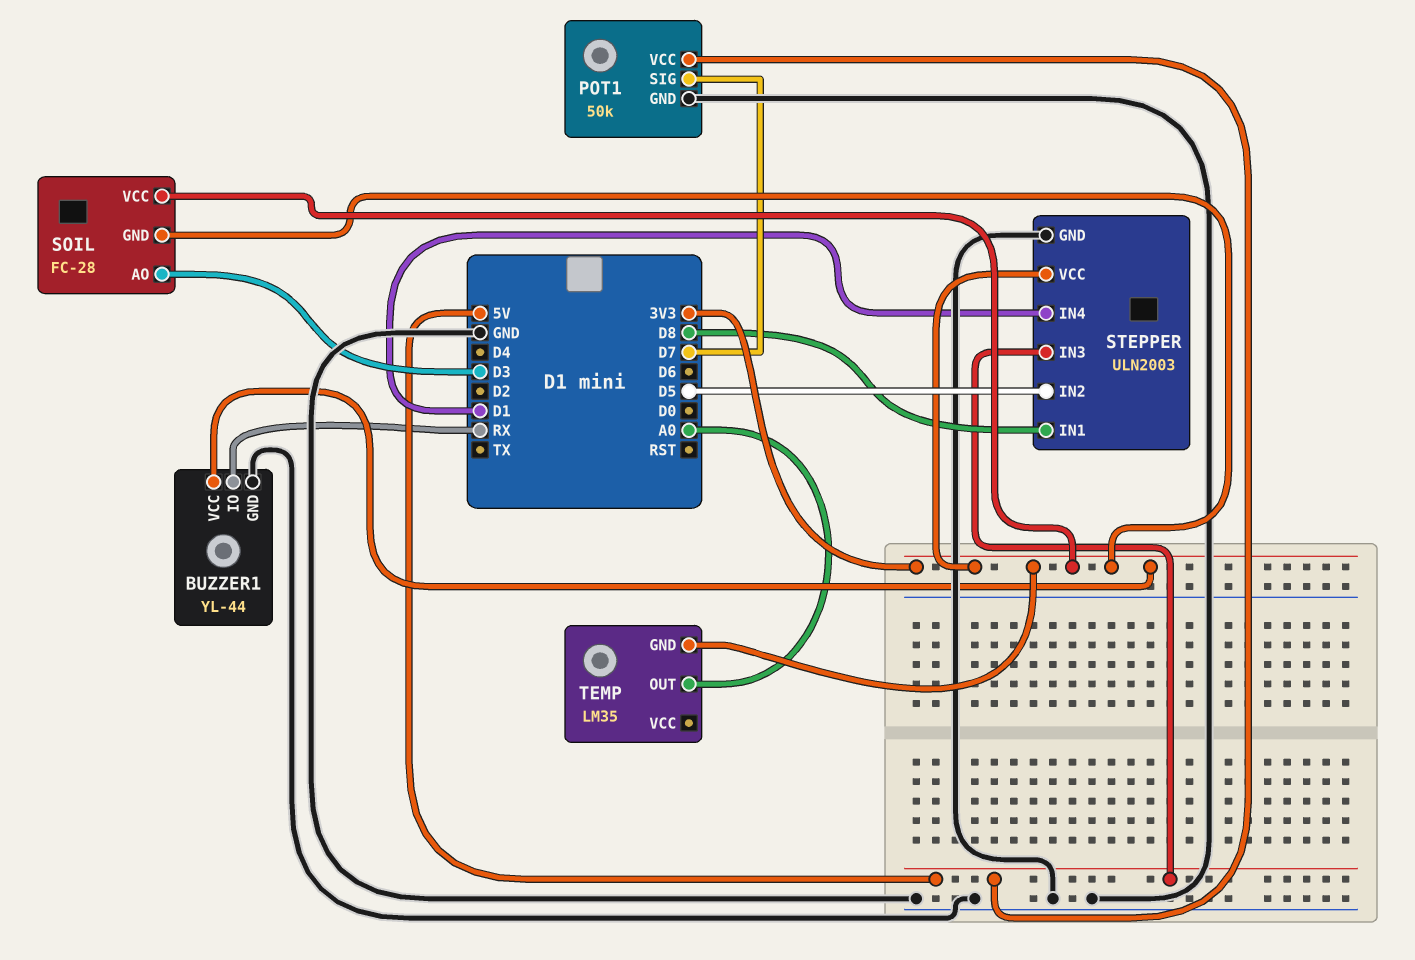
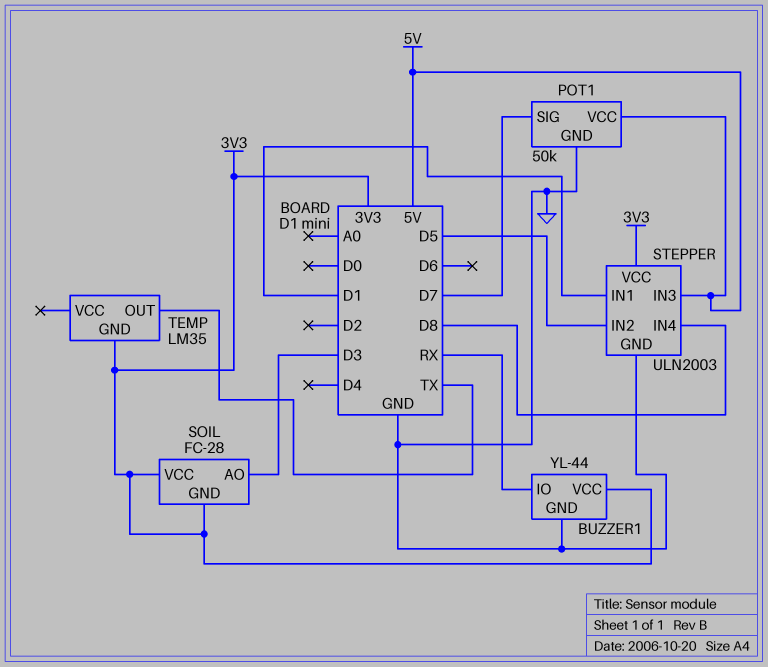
STEPPER pin IN1: D8 -> D1
STEPPER pin IN4: D1 -> D8
TEMP pin OUT: A0 -> TX

